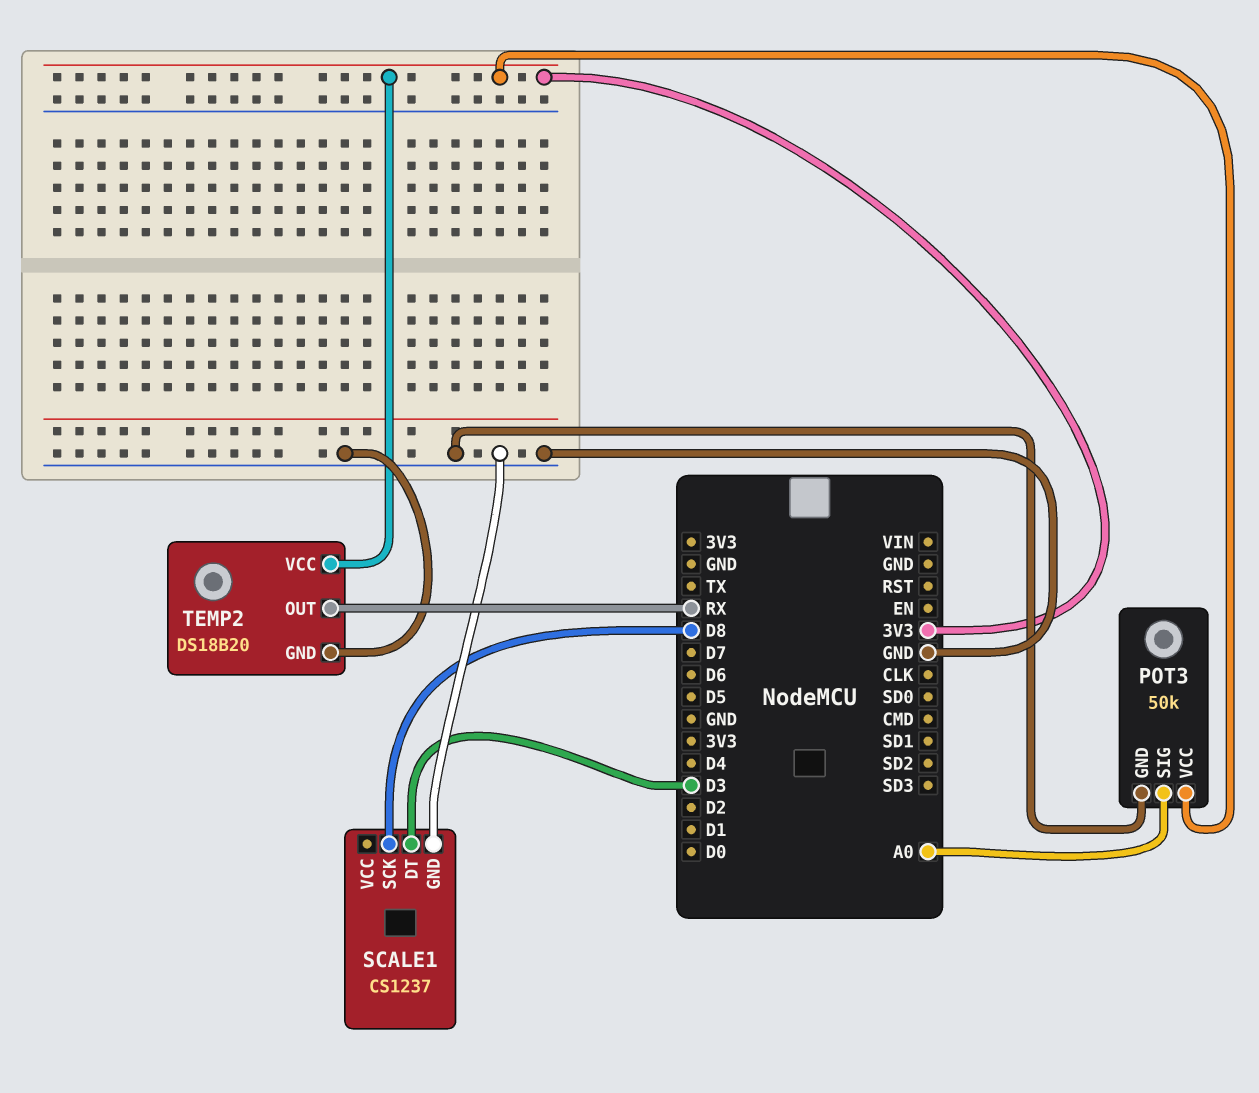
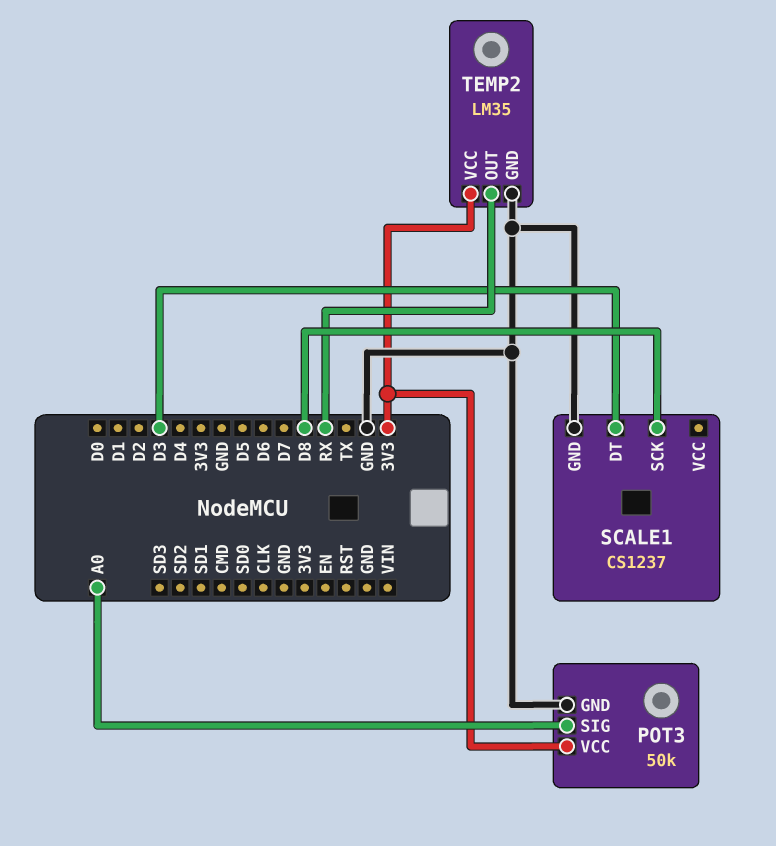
TEMP2: DS18B20 -> LM35

